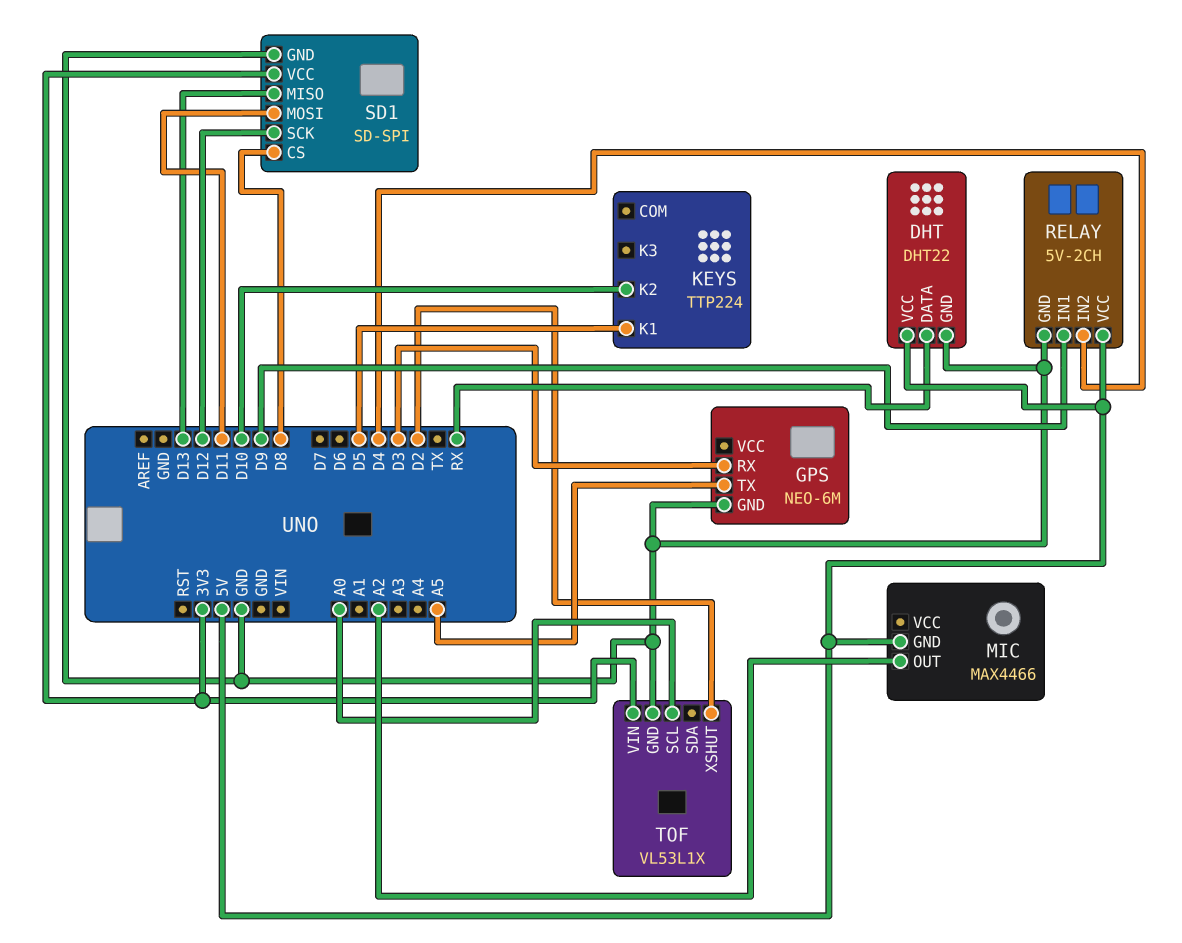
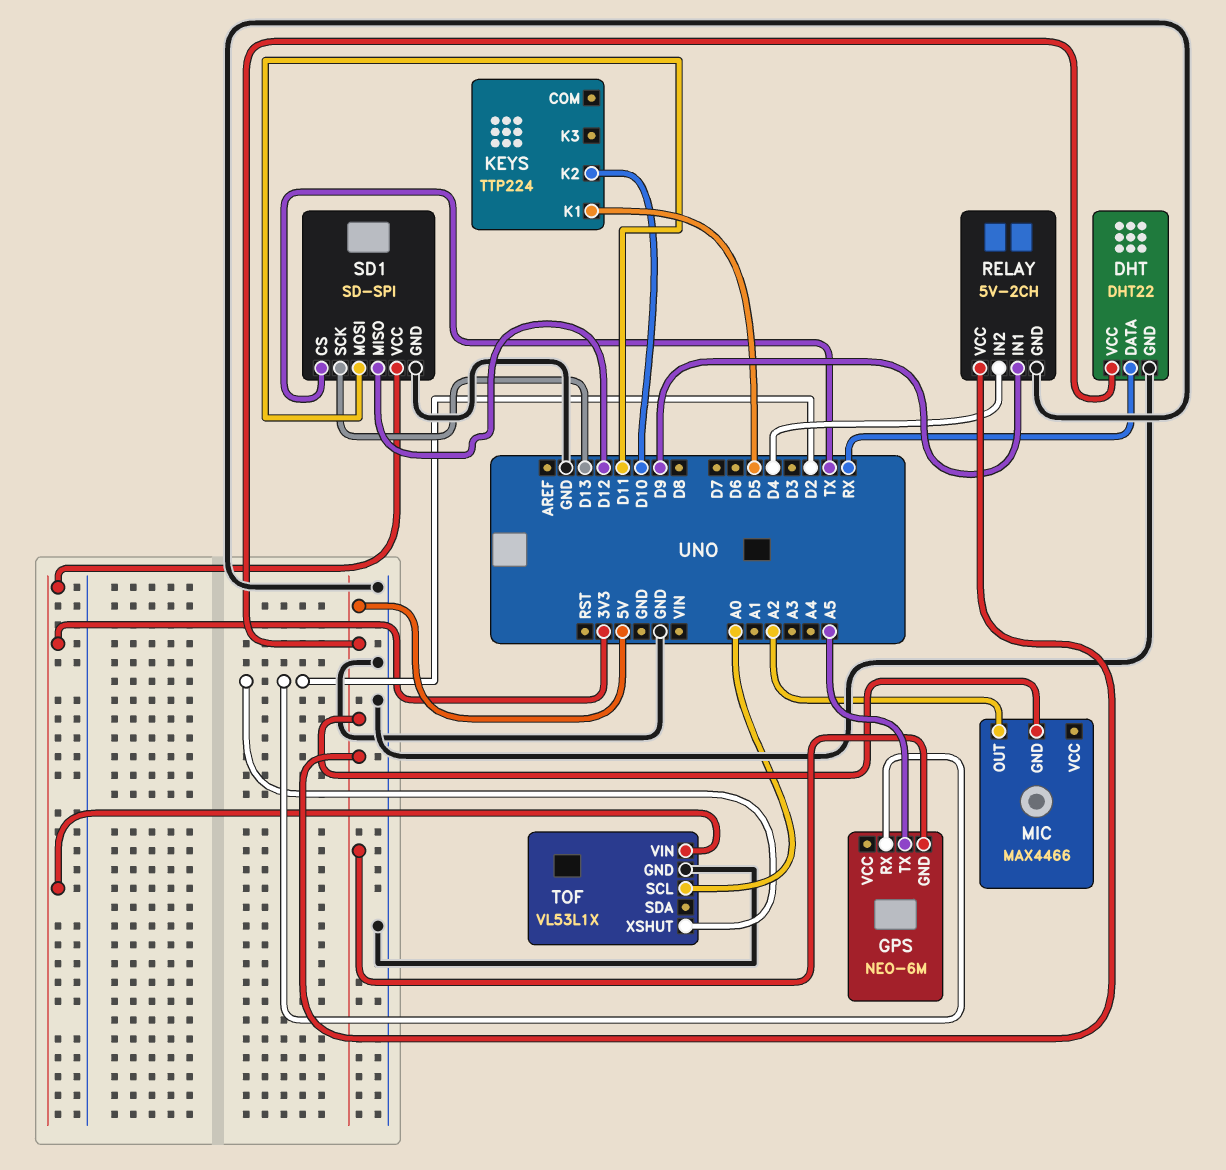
GPS pin GND: GND -> 5V
GPS pin RX: D3 -> D2
SD1 pin CS: D8 -> TX
SD1 pin MISO: D13 -> D12
SD1 pin SCK: D12 -> D13

